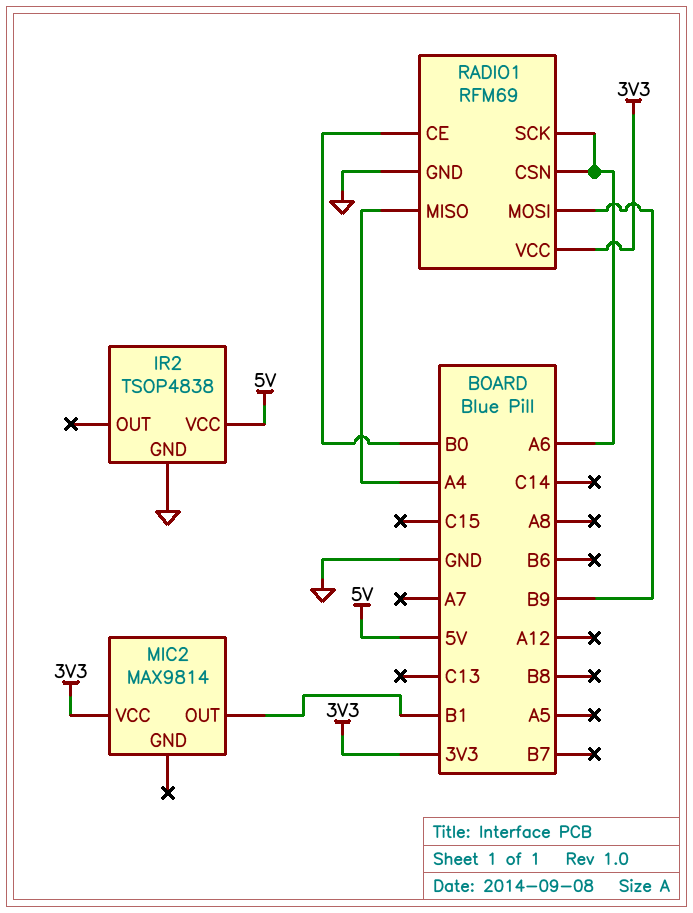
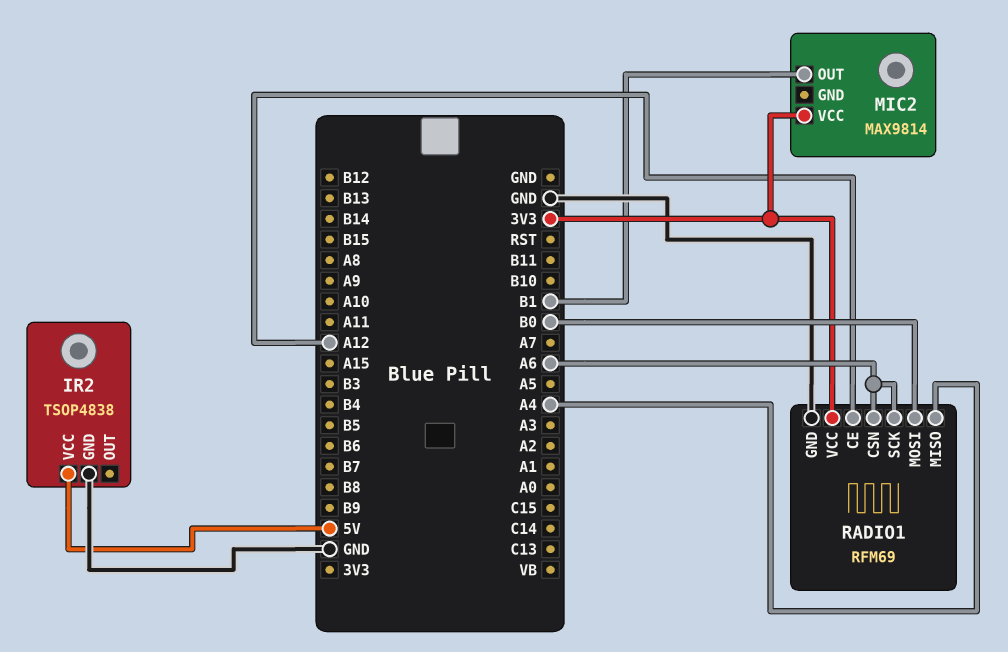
RADIO1 pin CE: B0 -> A12
RADIO1 pin MOSI: B9 -> B0

